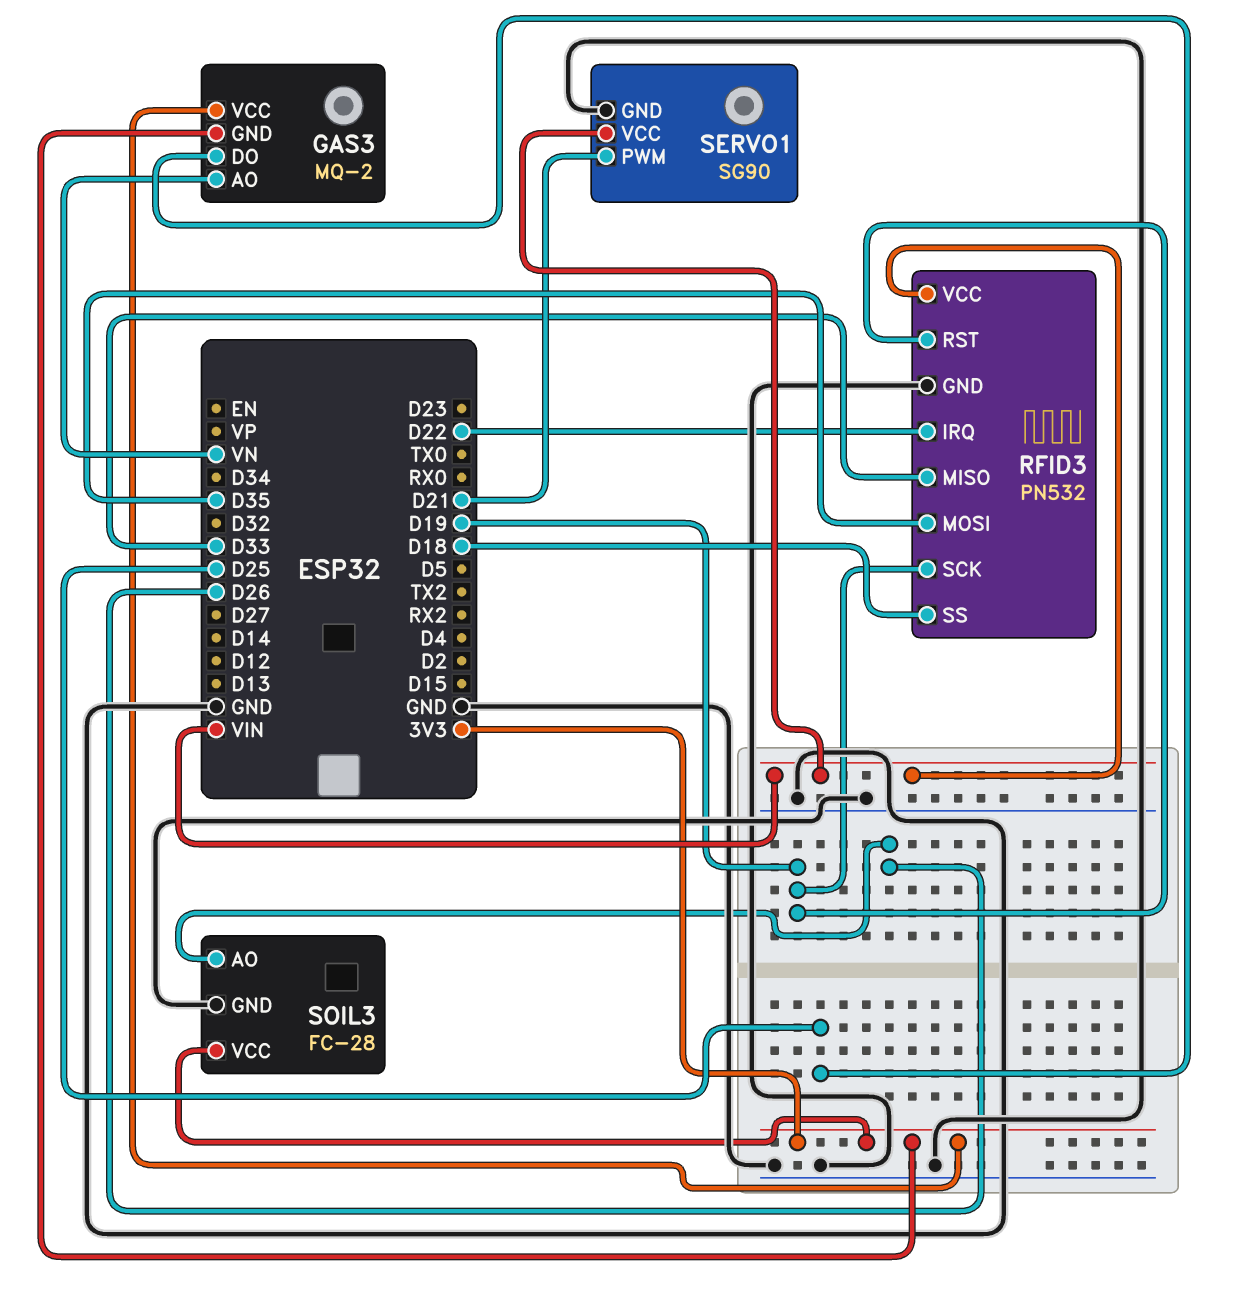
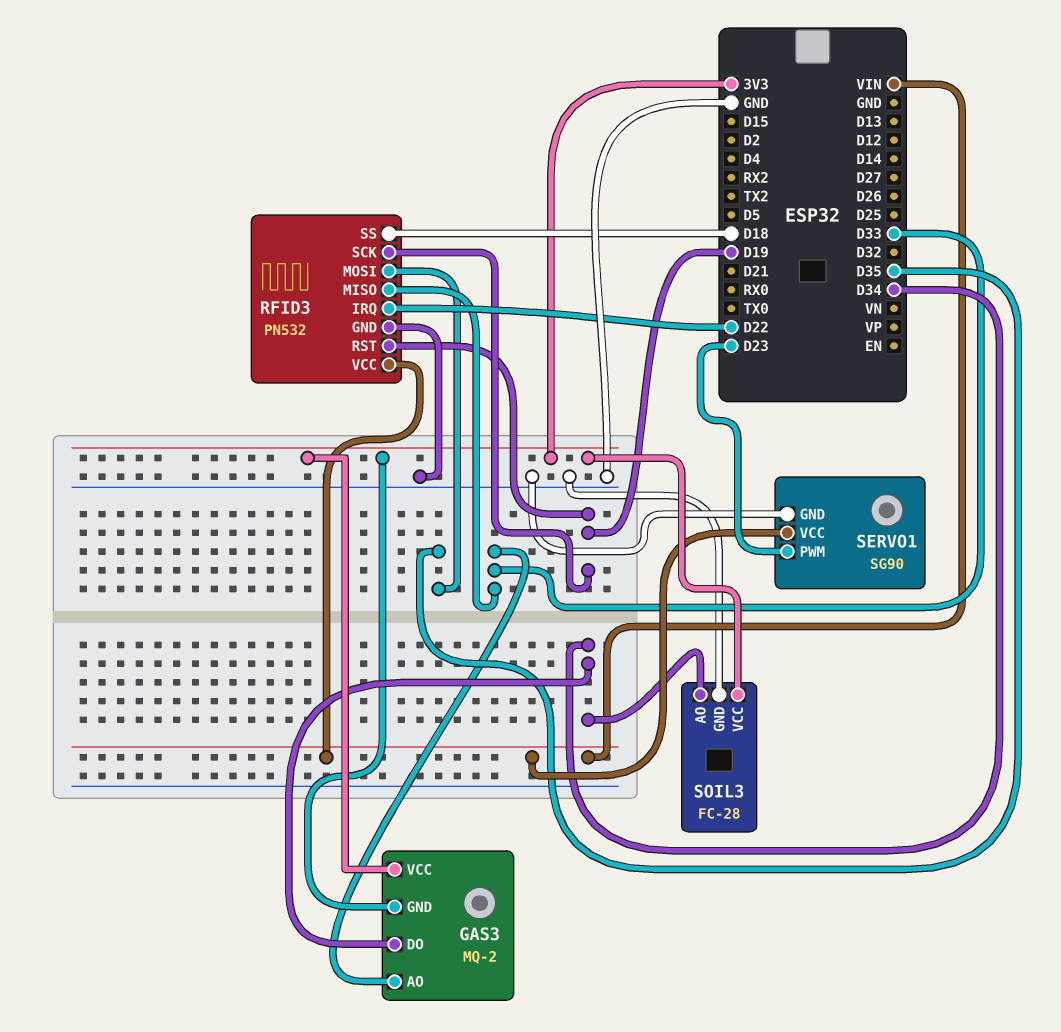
GAS3 pin AO: VN -> D33
GAS3 pin DO: D25 -> D34
SERVO1 pin PWM: D21 -> D23
SOIL3 pin AO: D26 -> D34

